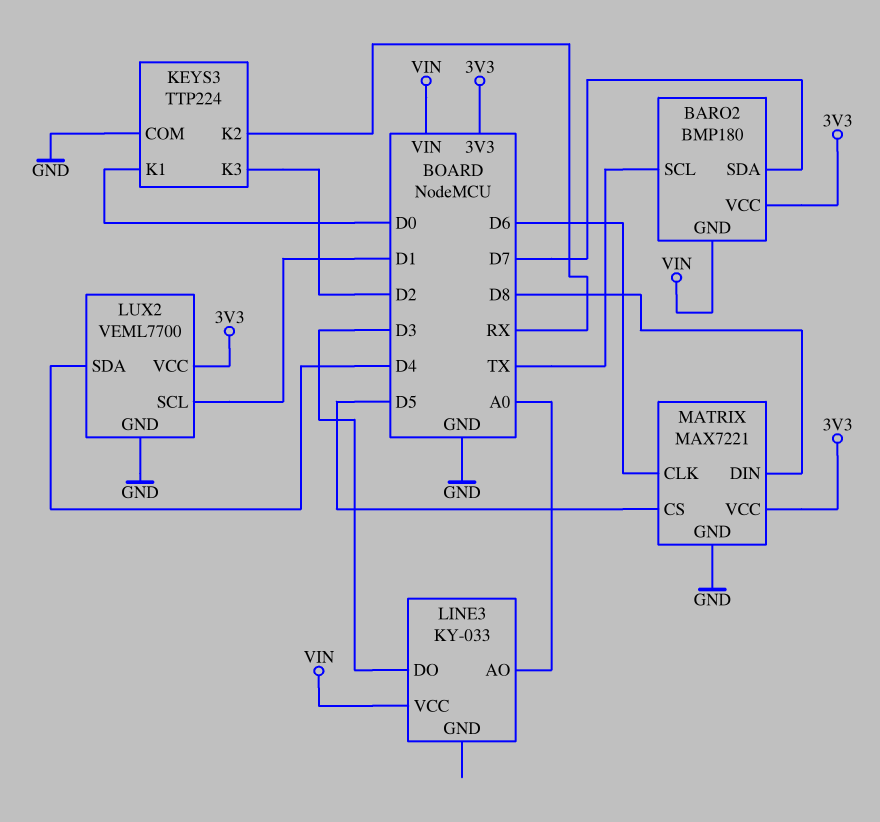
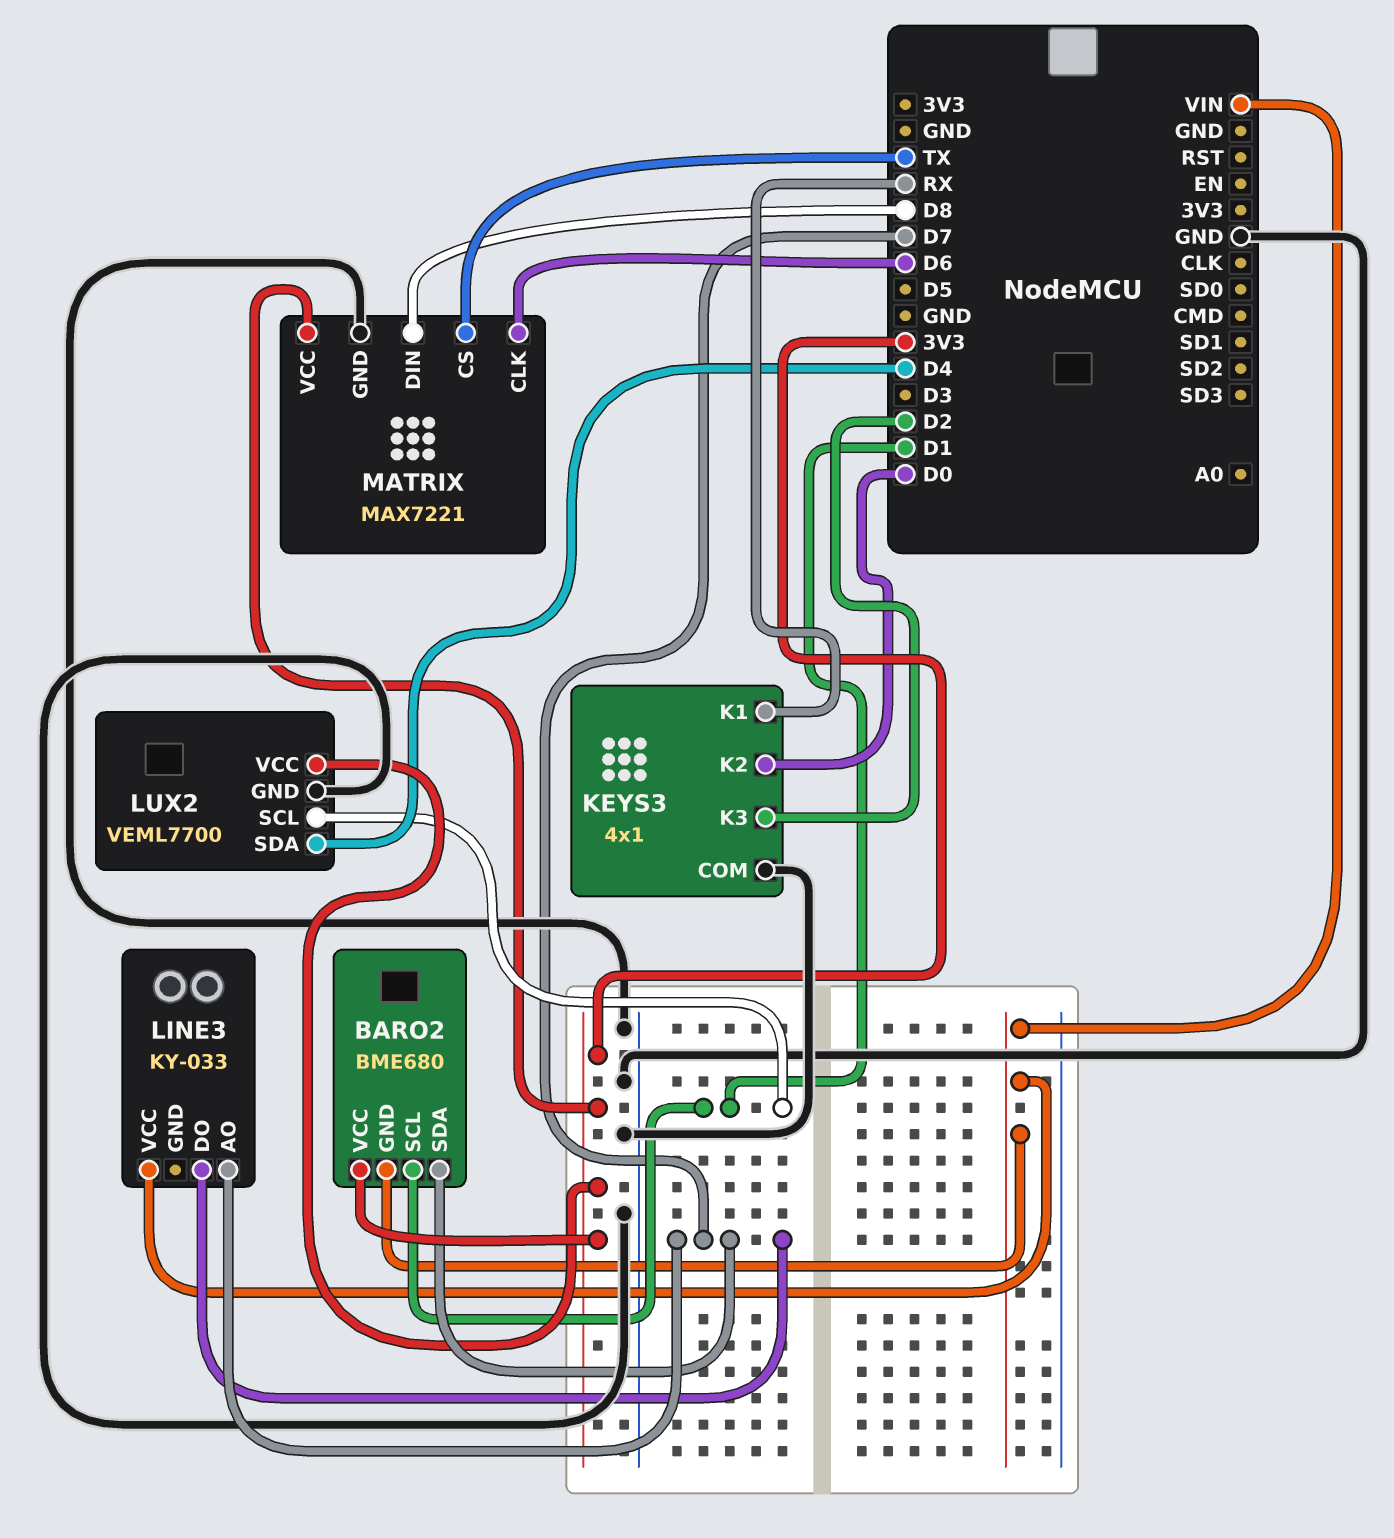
BARO2: BMP180 -> BME680
BARO2 pin SCL: TX -> D1
KEYS3: TTP224 -> 4x1
KEYS3 pin K1: D0 -> RX
KEYS3 pin K2: RX -> D0
LINE3 pin AO: A0 -> D7
LINE3 pin DO: D3 -> D7
MATRIX pin CS: D5 -> TX

